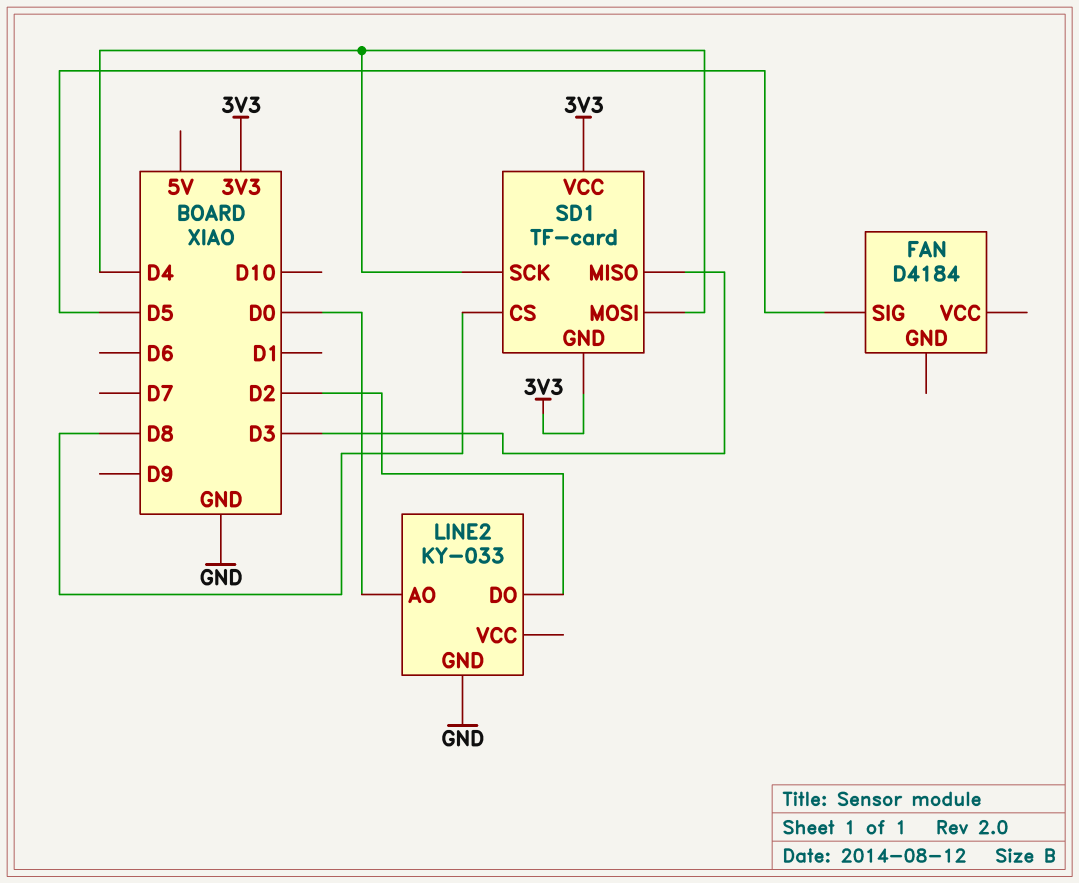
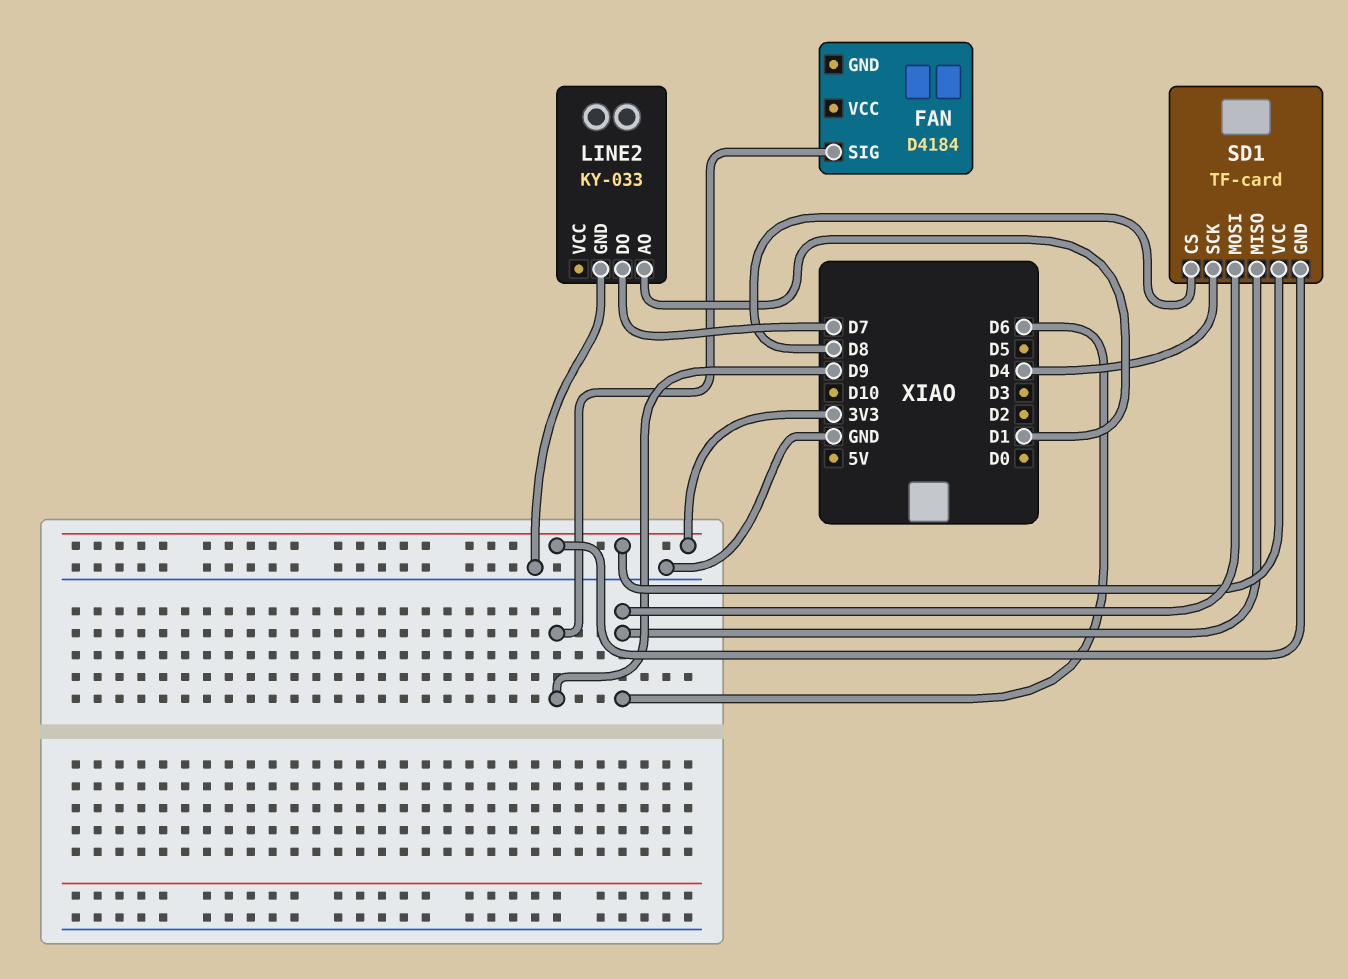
FAN pin SIG: D5 -> D9
LINE2 pin AO: D0 -> D1
LINE2 pin DO: D2 -> D7
SD1 pin MISO: D3 -> D6
SD1 pin MOSI: D4 -> D6

